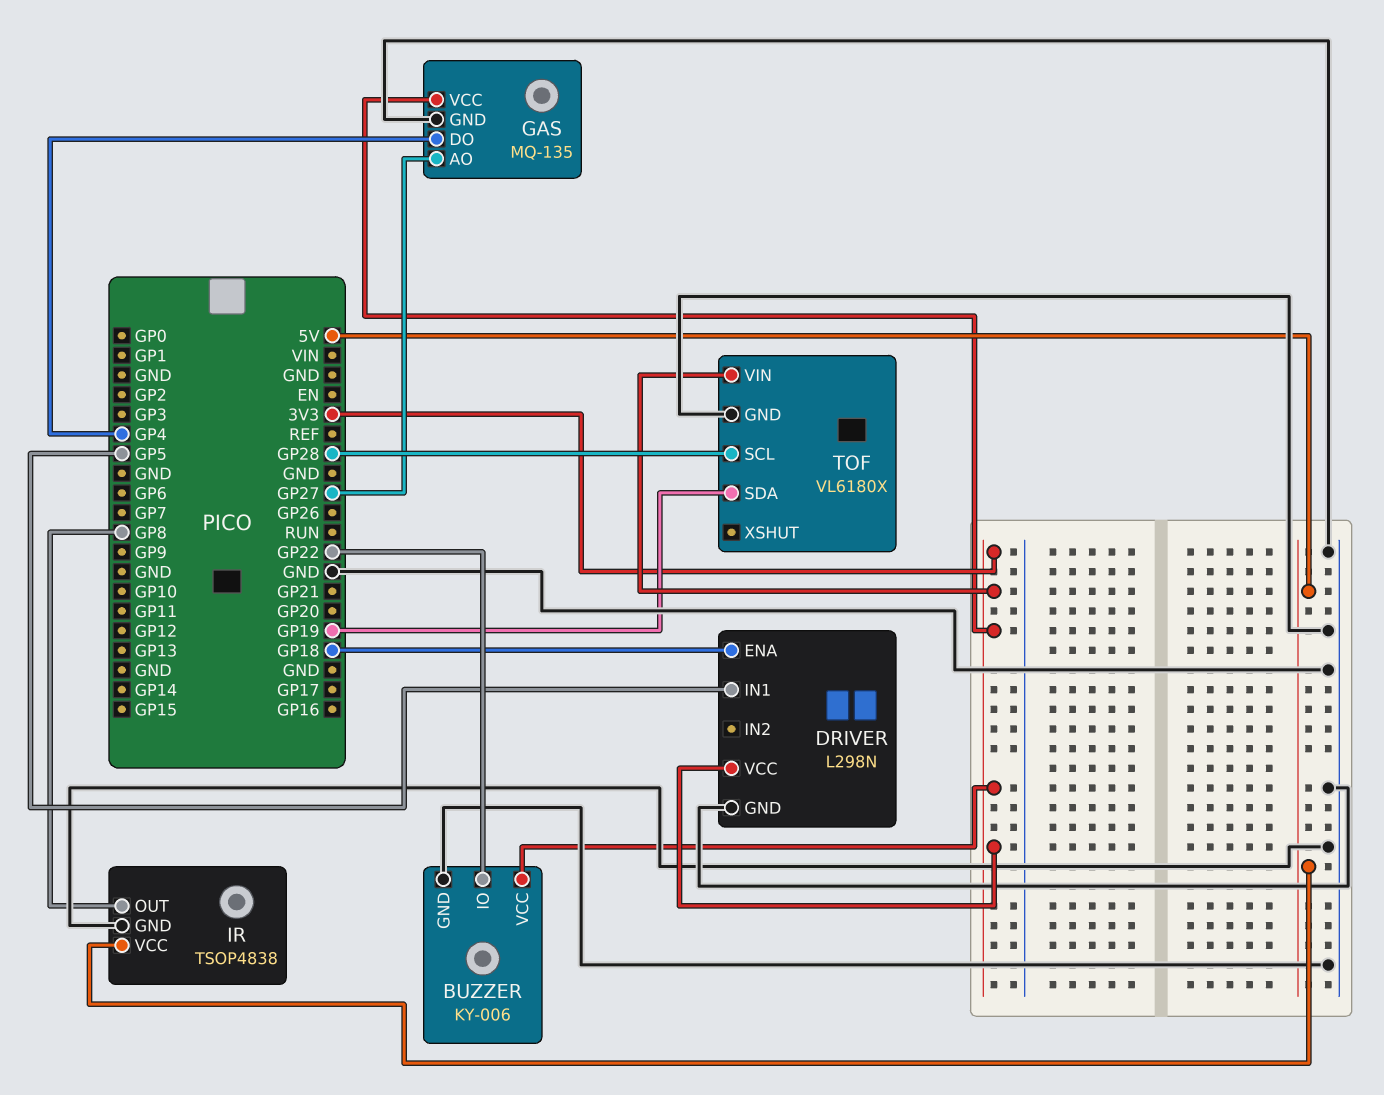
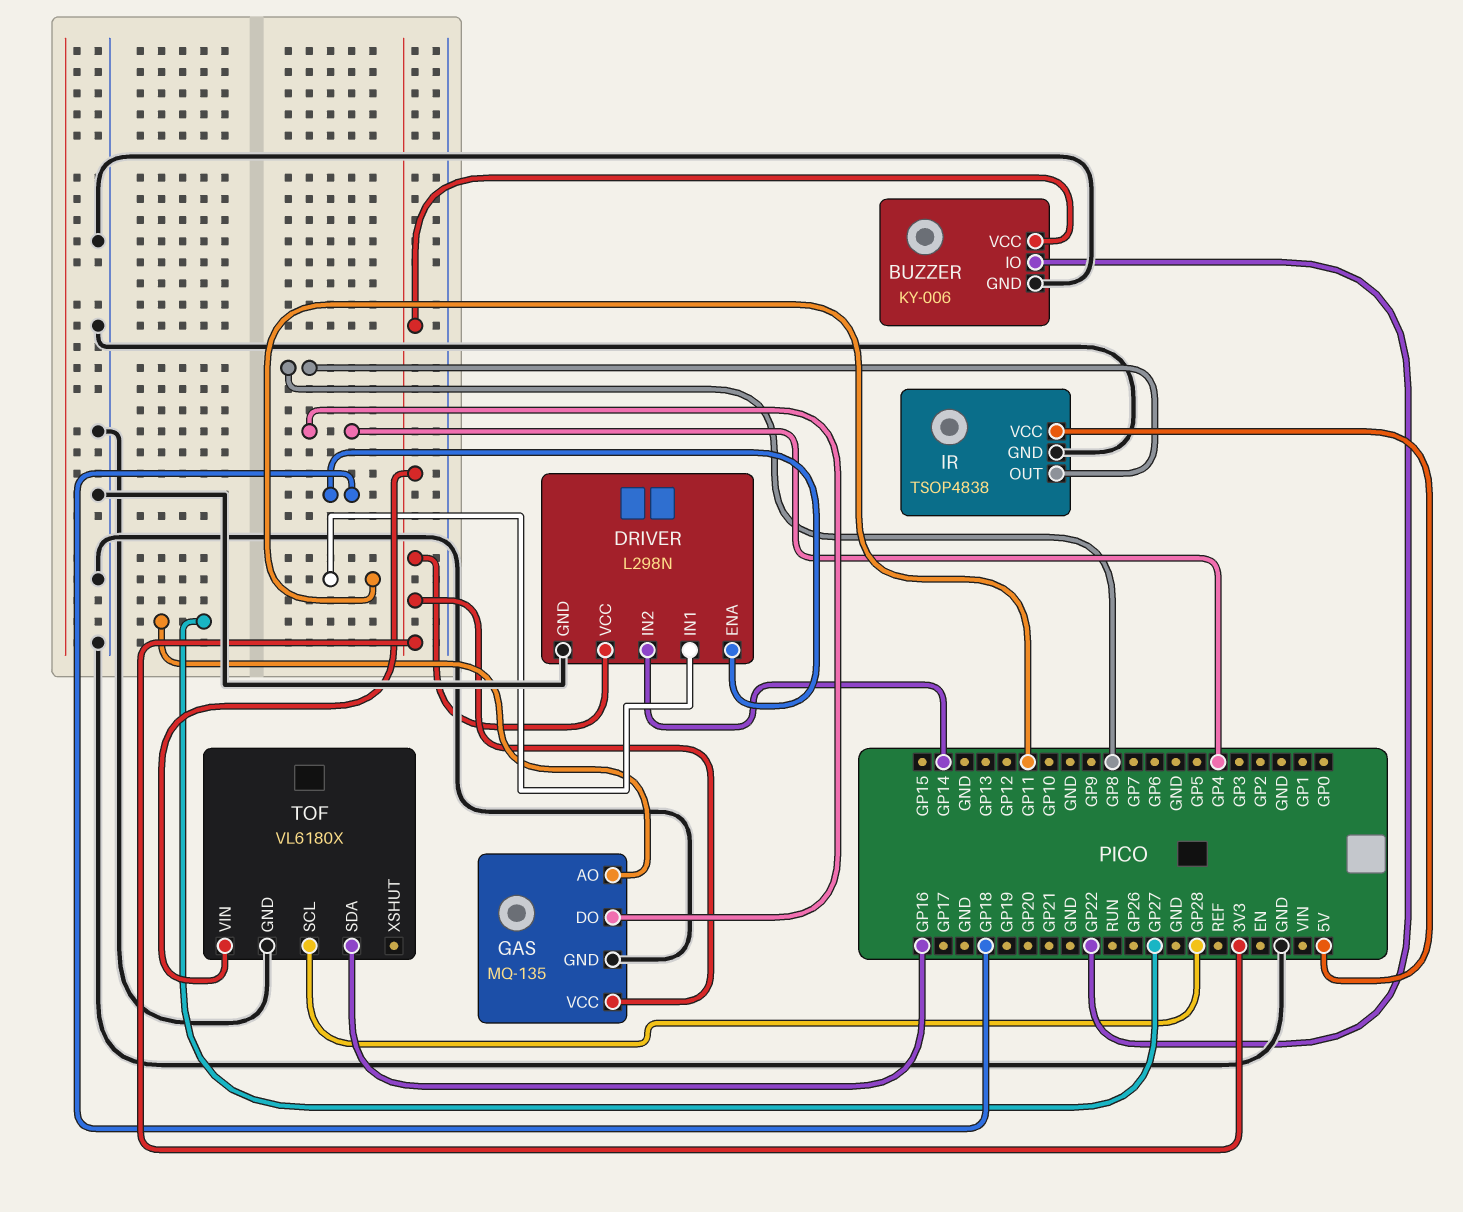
DRIVER pin IN1: GP5 -> GP11
DRIVER pin IN2: none -> GP14
TOF pin SDA: GP19 -> GP16

